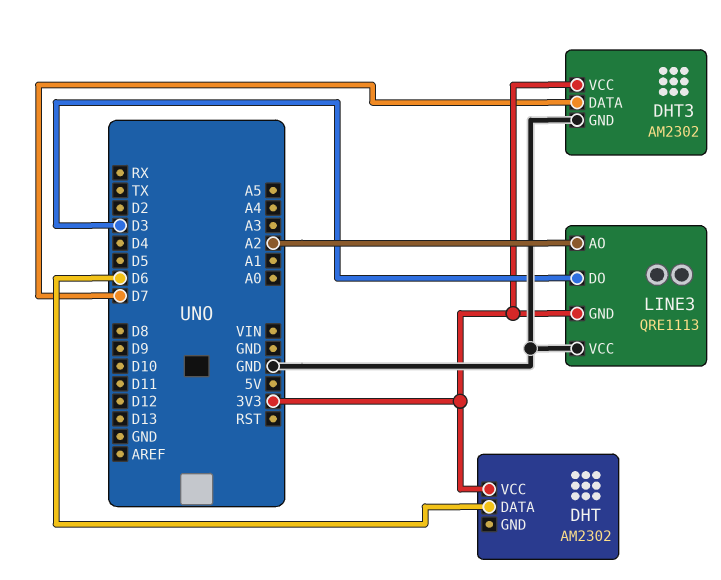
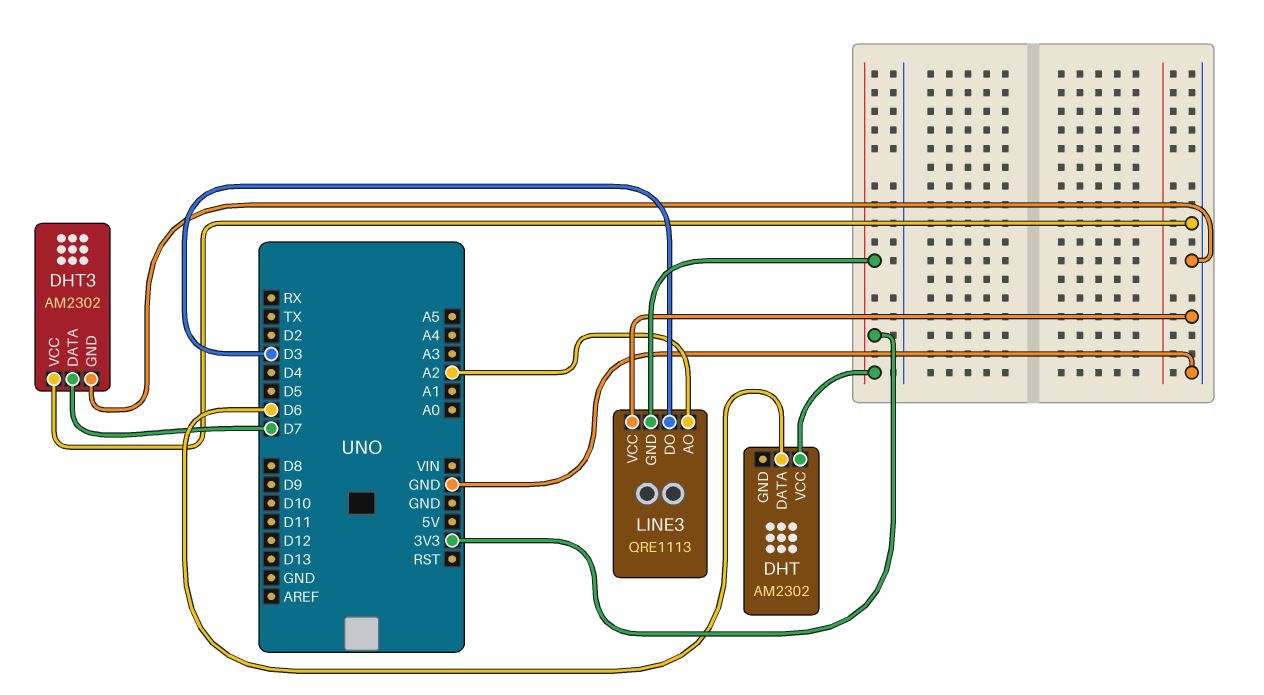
DHT3 pin VCC: 3V3 -> GND

